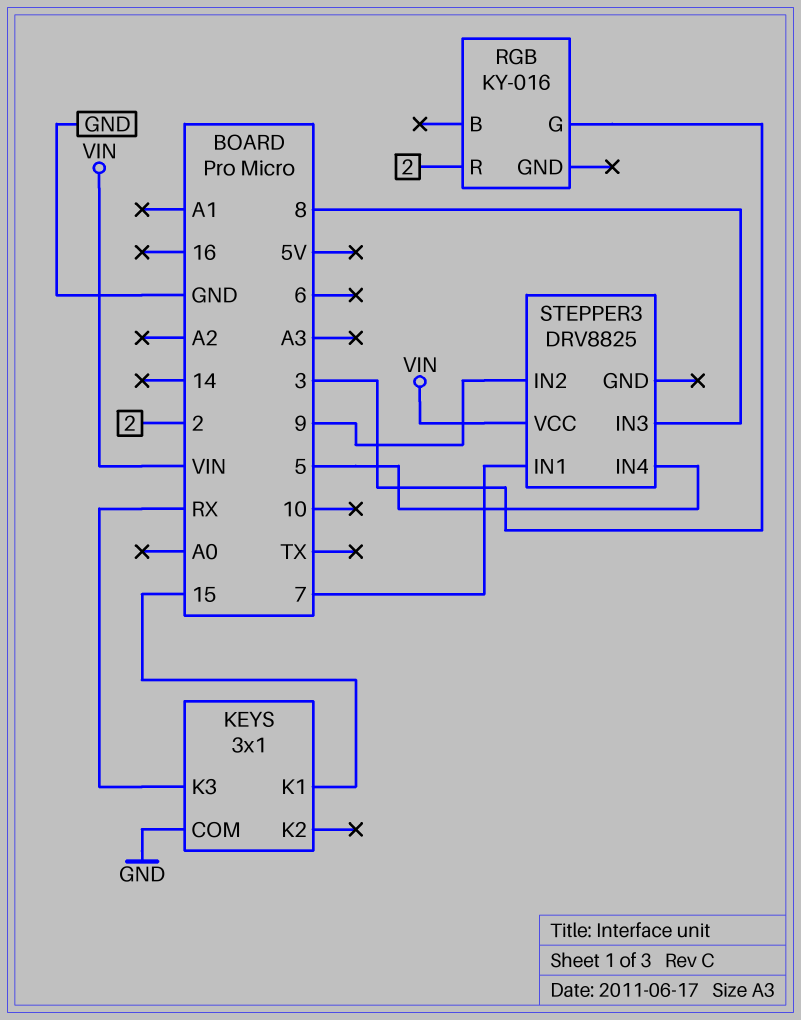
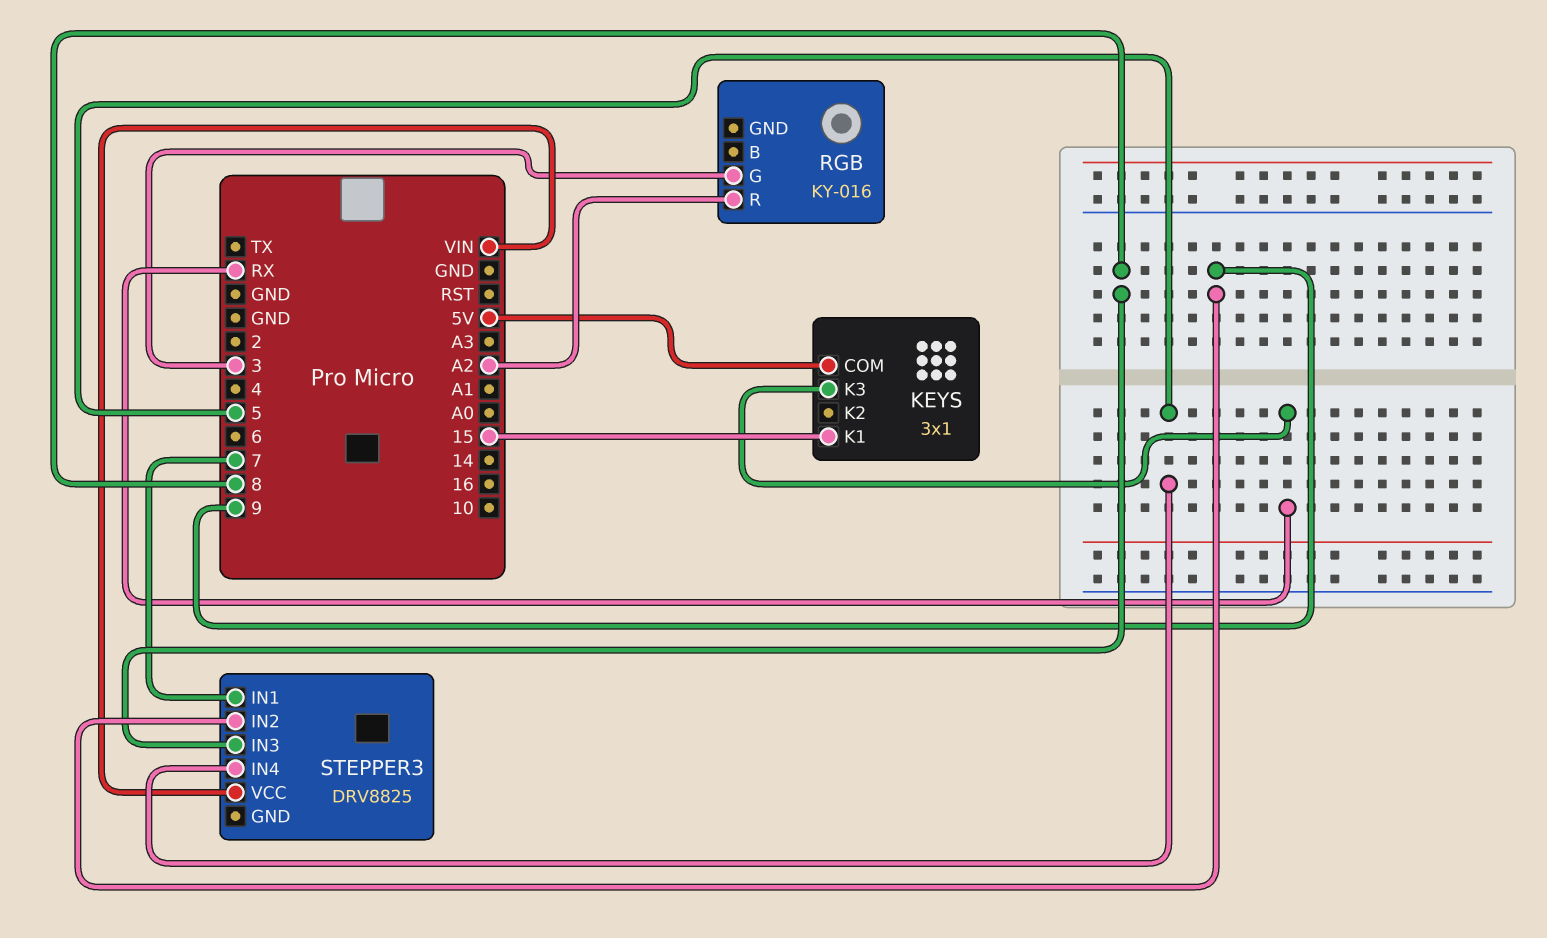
KEYS pin COM: GND -> 5V
RGB pin R: 2 -> A2

